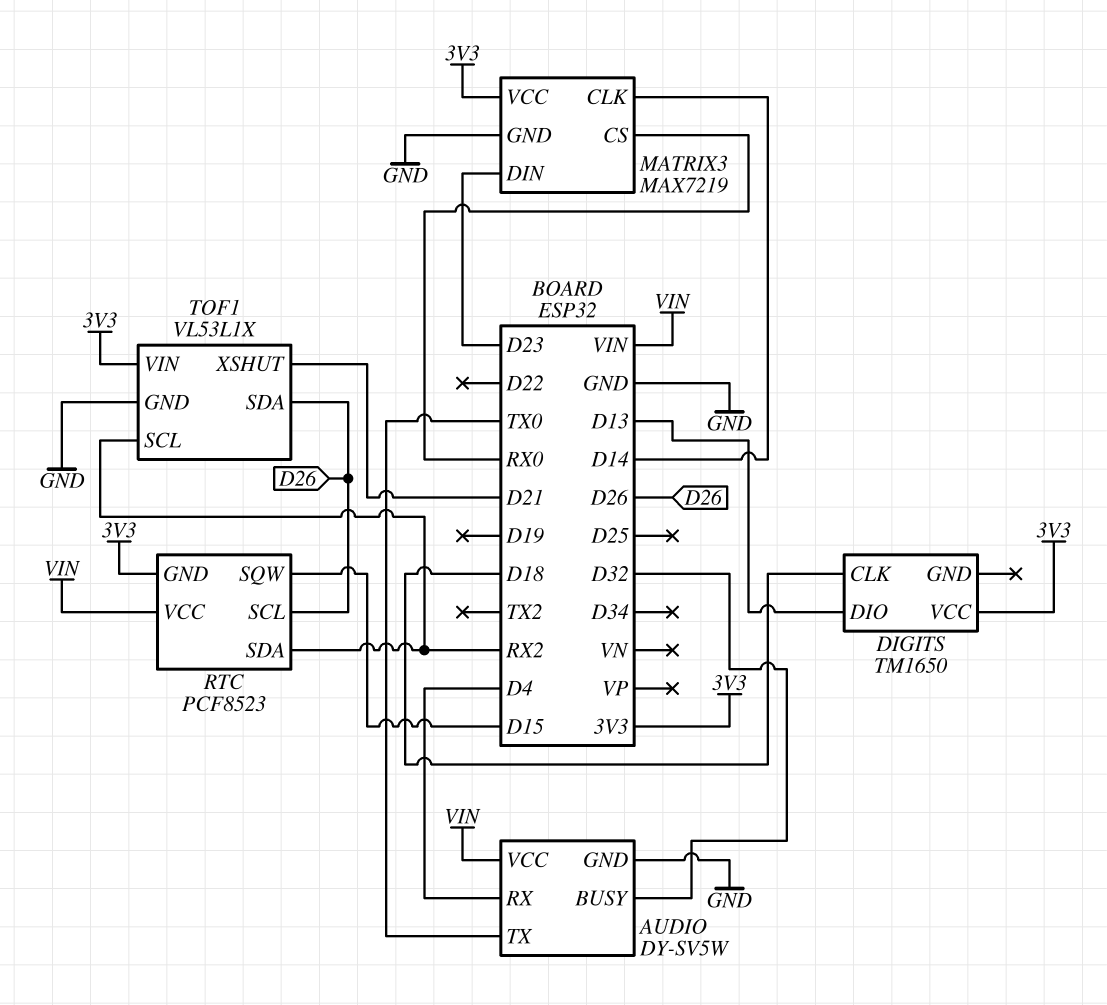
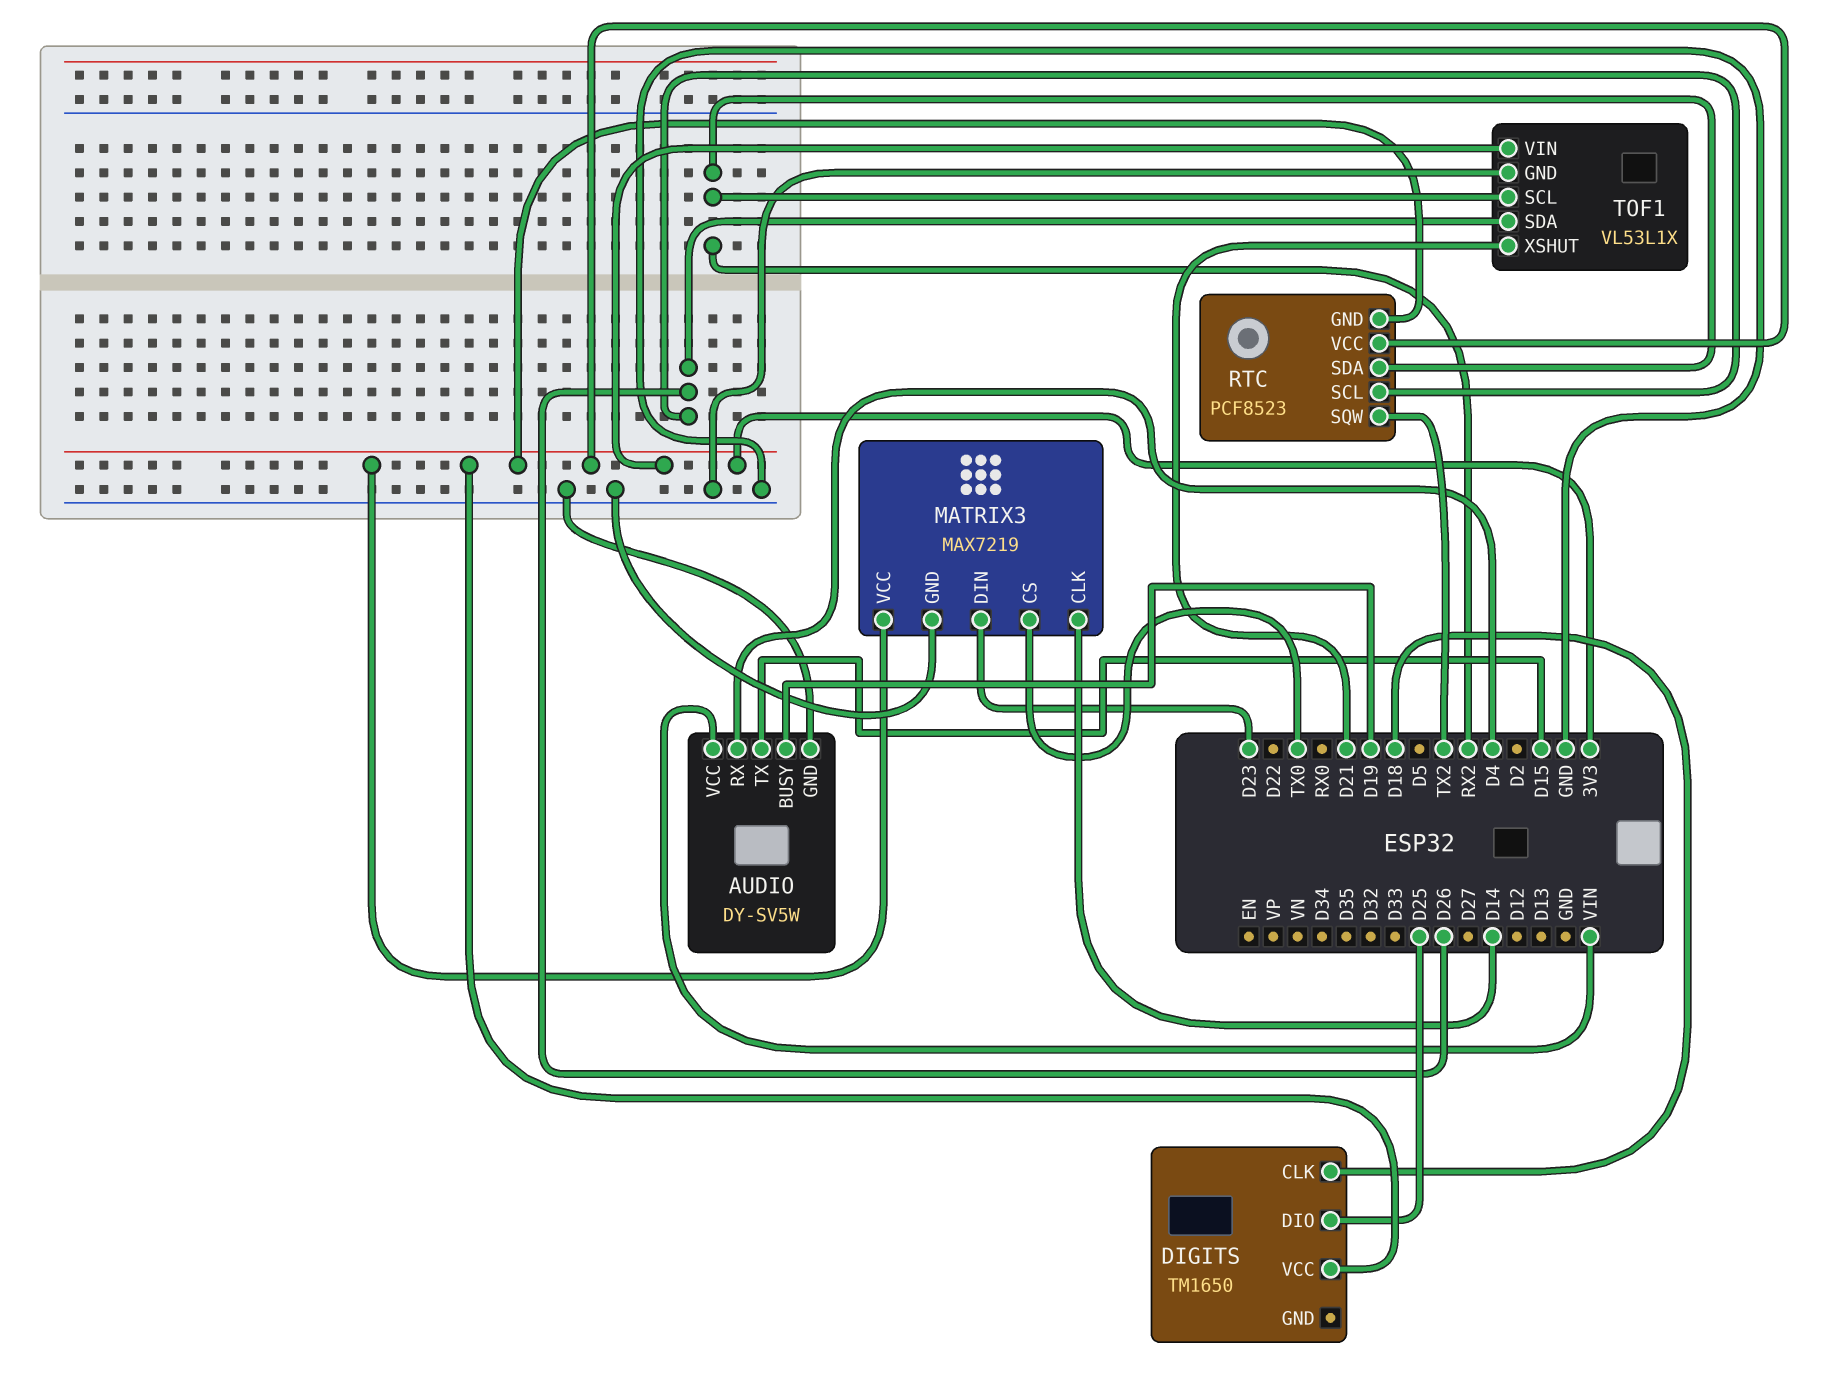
AUDIO pin BUSY: D32 -> D19
AUDIO pin TX: TX0 -> D15
DIGITS pin DIO: D13 -> D25
MATRIX3 pin CS: RX0 -> TX0
RTC pin SQW: D15 -> TX2
RTC pin VCC: VIN -> 3V3

